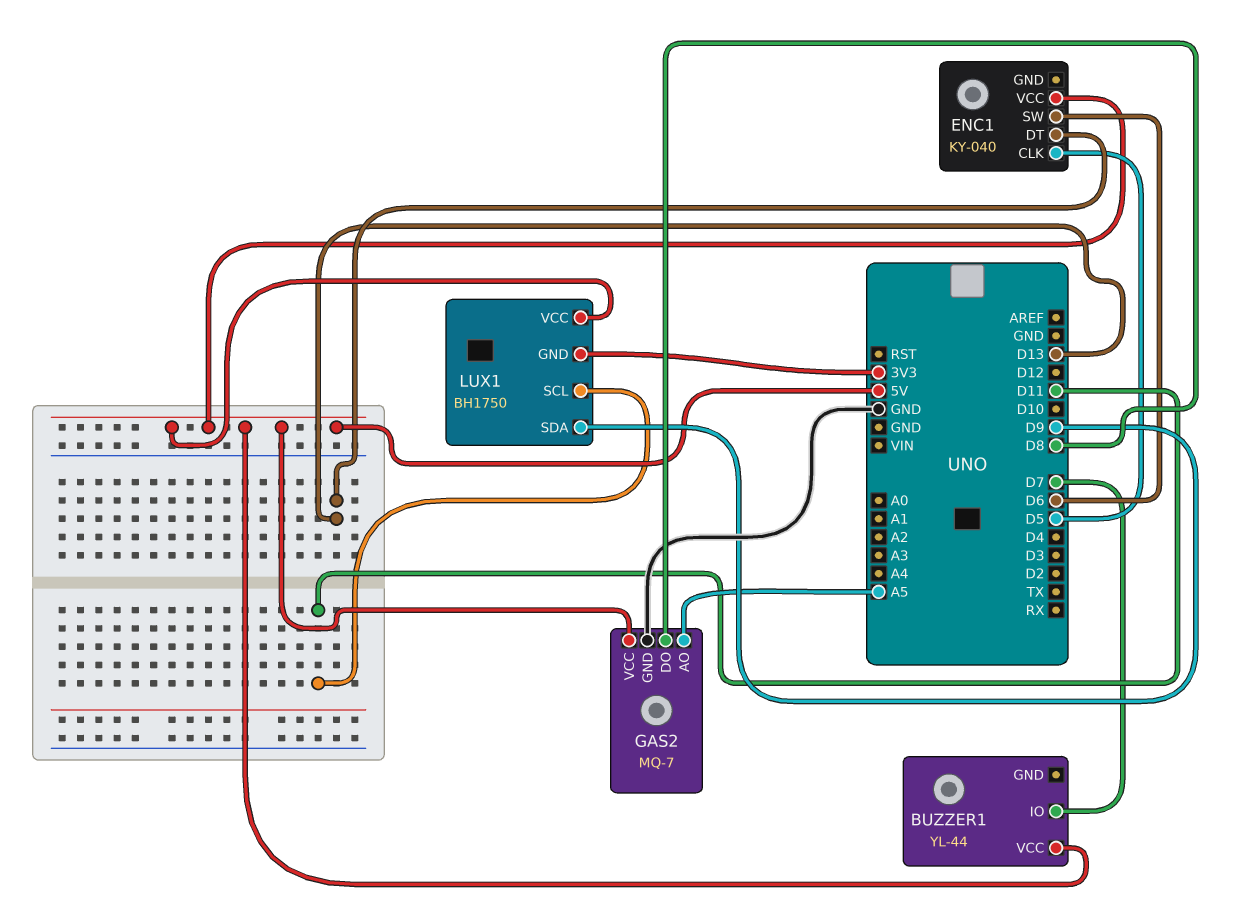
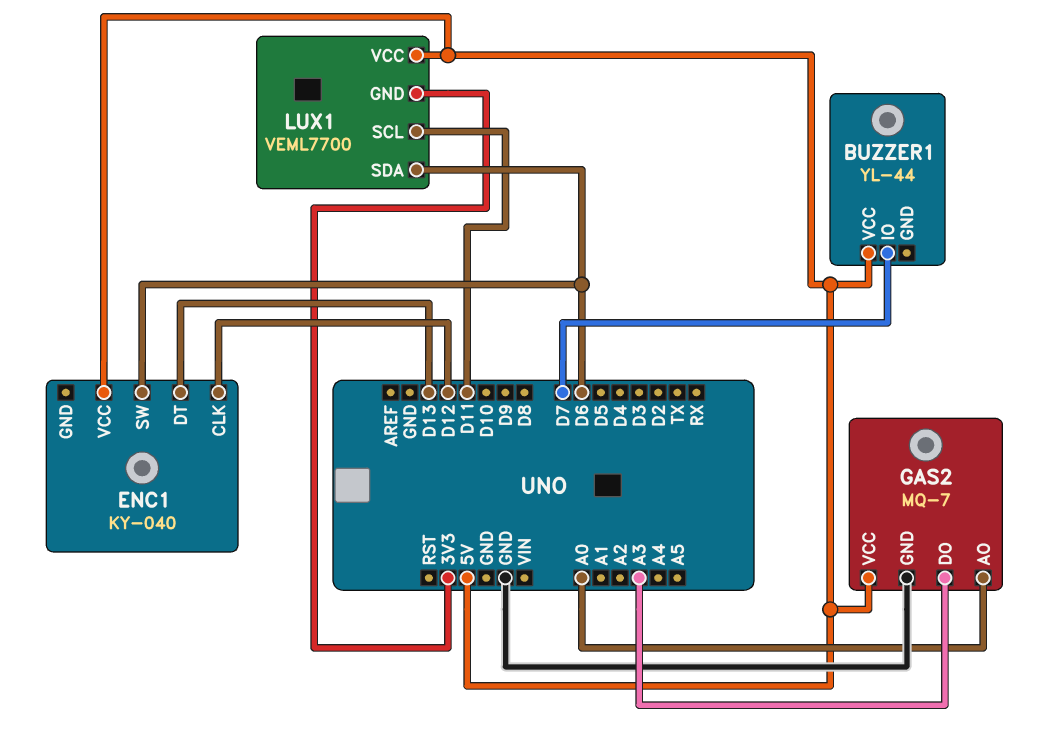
ENC1 pin CLK: D5 -> D12
GAS2 pin AO: A5 -> A0
GAS2 pin DO: D8 -> A3
LUX1: BH1750 -> VEML7700
LUX1 pin SDA: D9 -> D6

